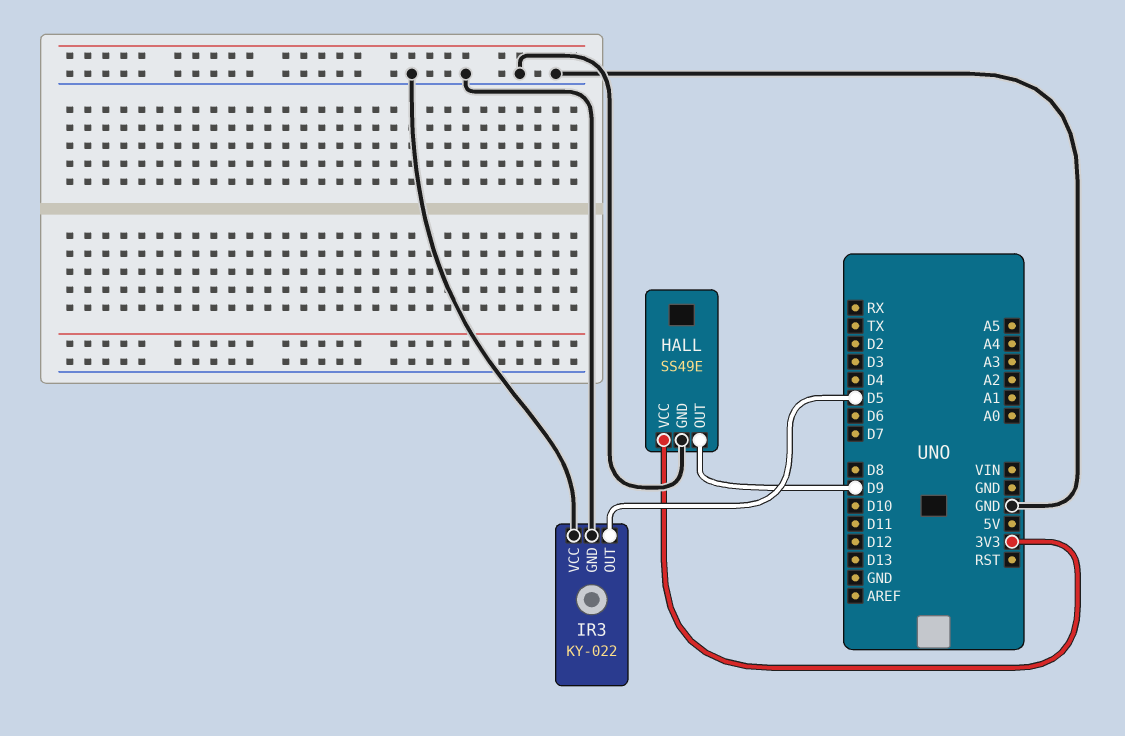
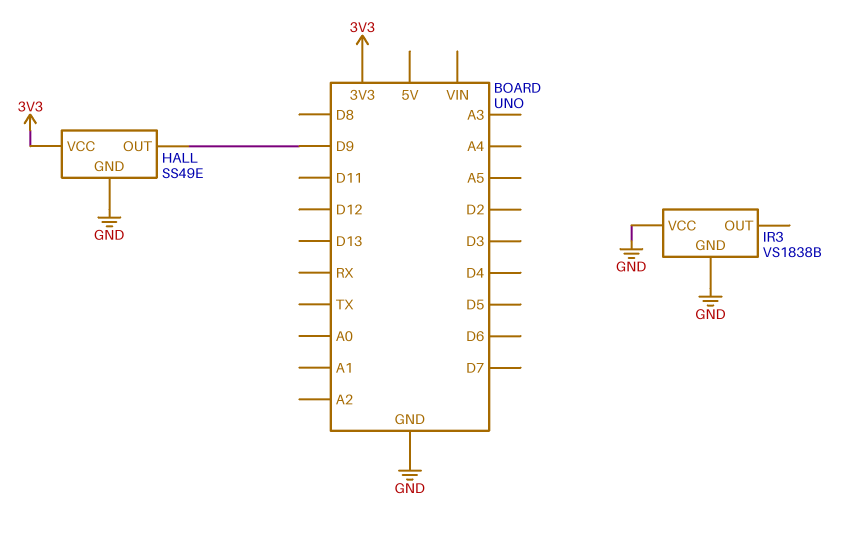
IR3: KY-022 -> VS1838B
IR3 pin OUT: D5 -> none

